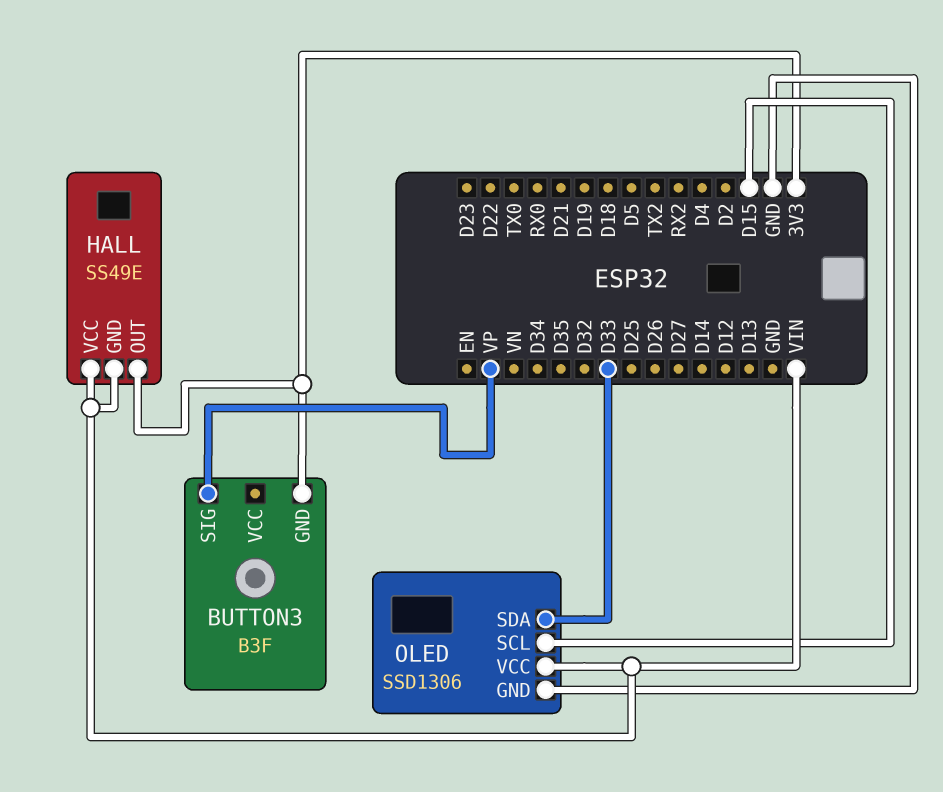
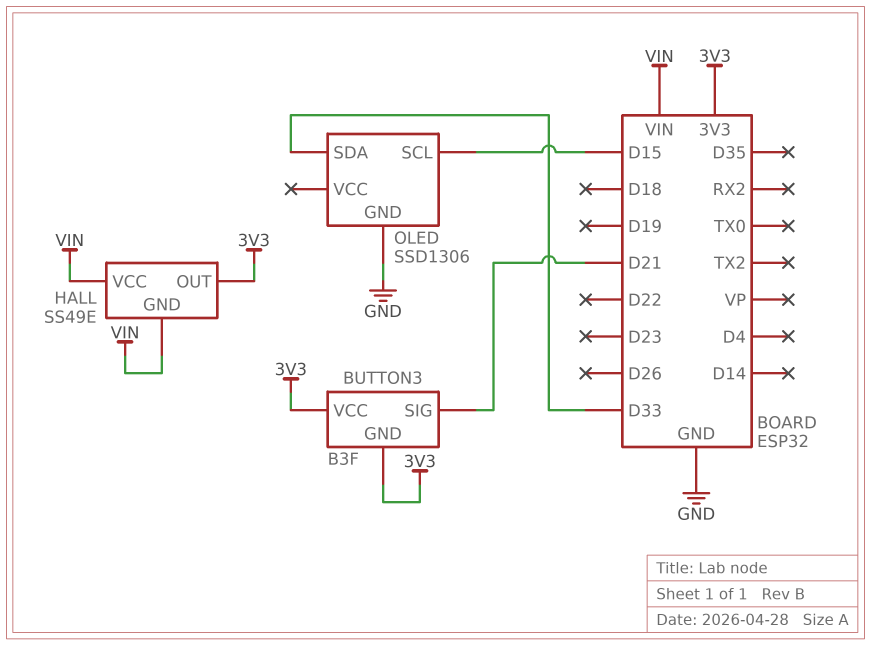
BUTTON3 pin SIG: VP -> D21
BUTTON3 pin VCC: none -> 3V3
OLED pin VCC: VIN -> none

